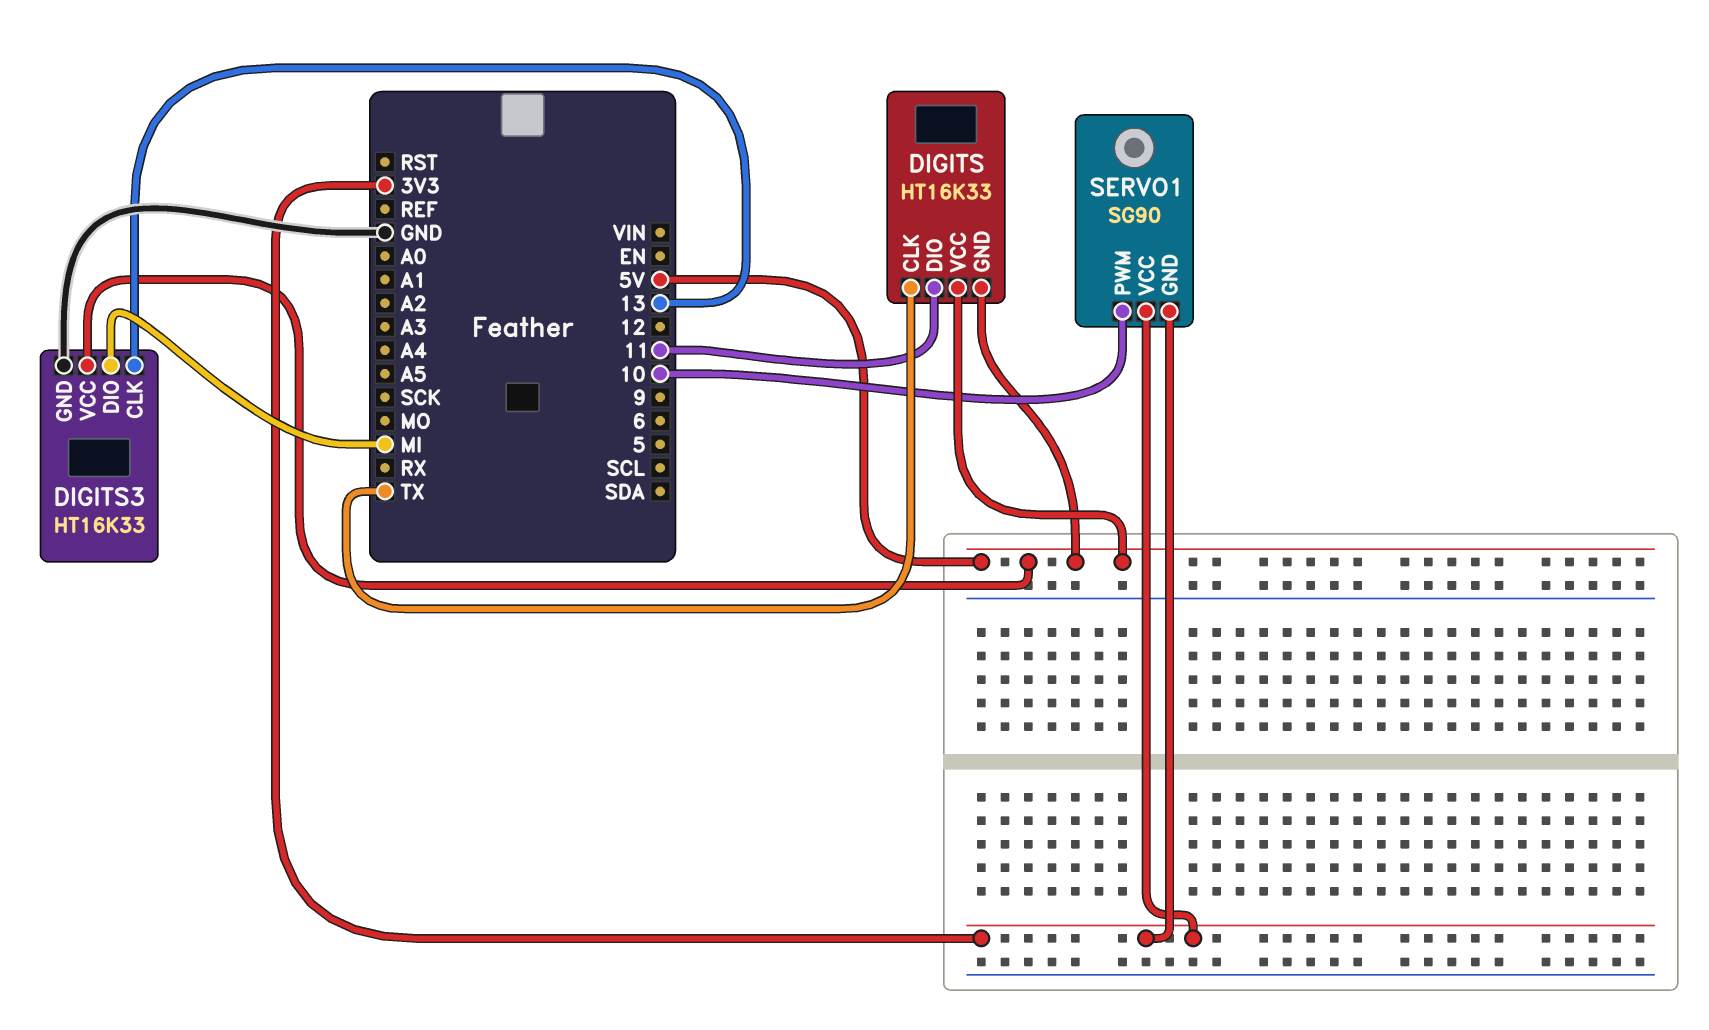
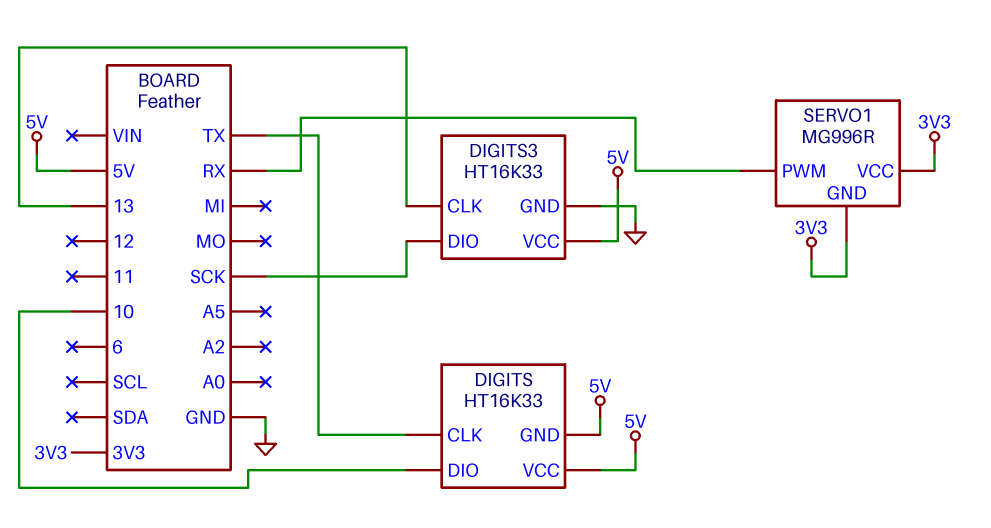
DIGITS pin DIO: 11 -> 10
DIGITS3 pin DIO: MI -> SCK
SERVO1: SG90 -> MG996R
SERVO1 pin PWM: 10 -> RX

